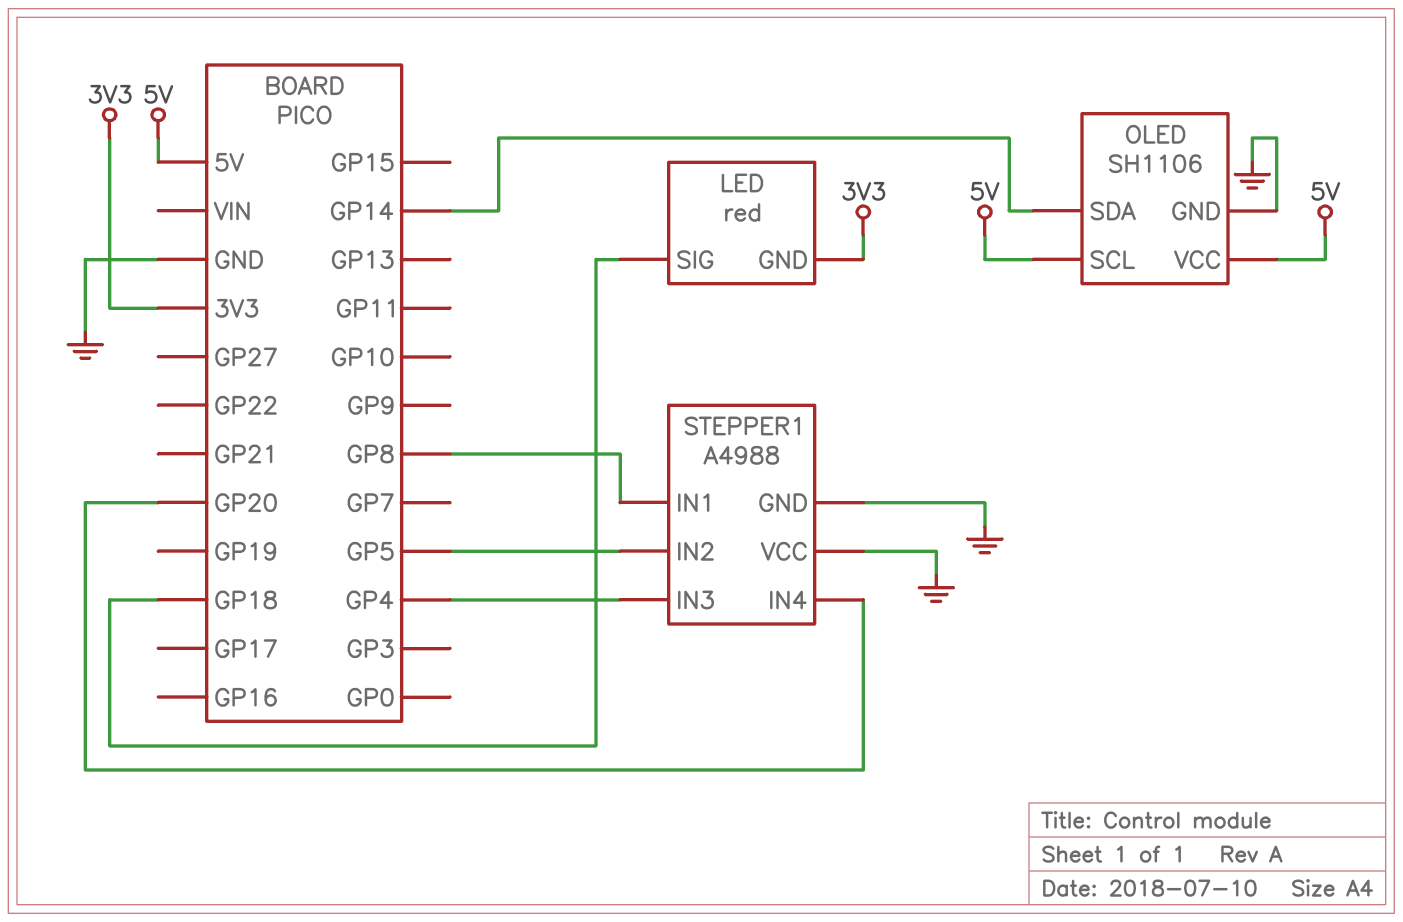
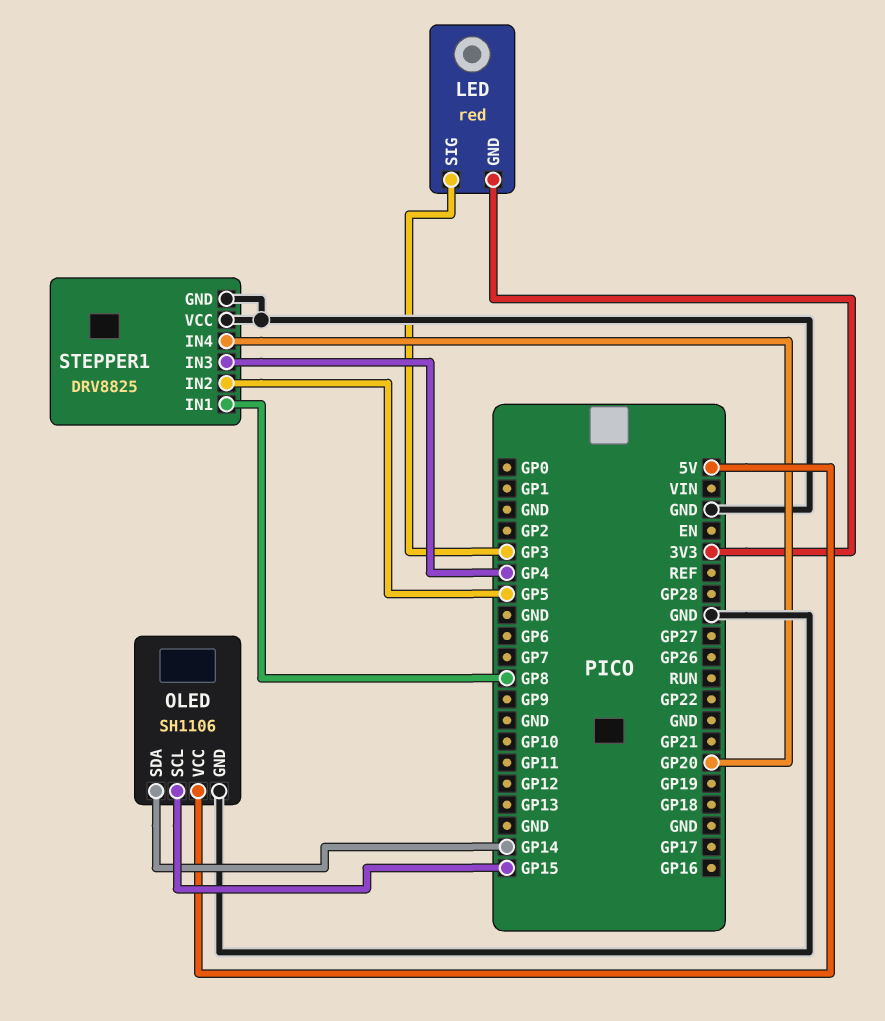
LED pin SIG: GP18 -> GP3
OLED pin SCL: 5V -> GP15
STEPPER1: A4988 -> DRV8825

